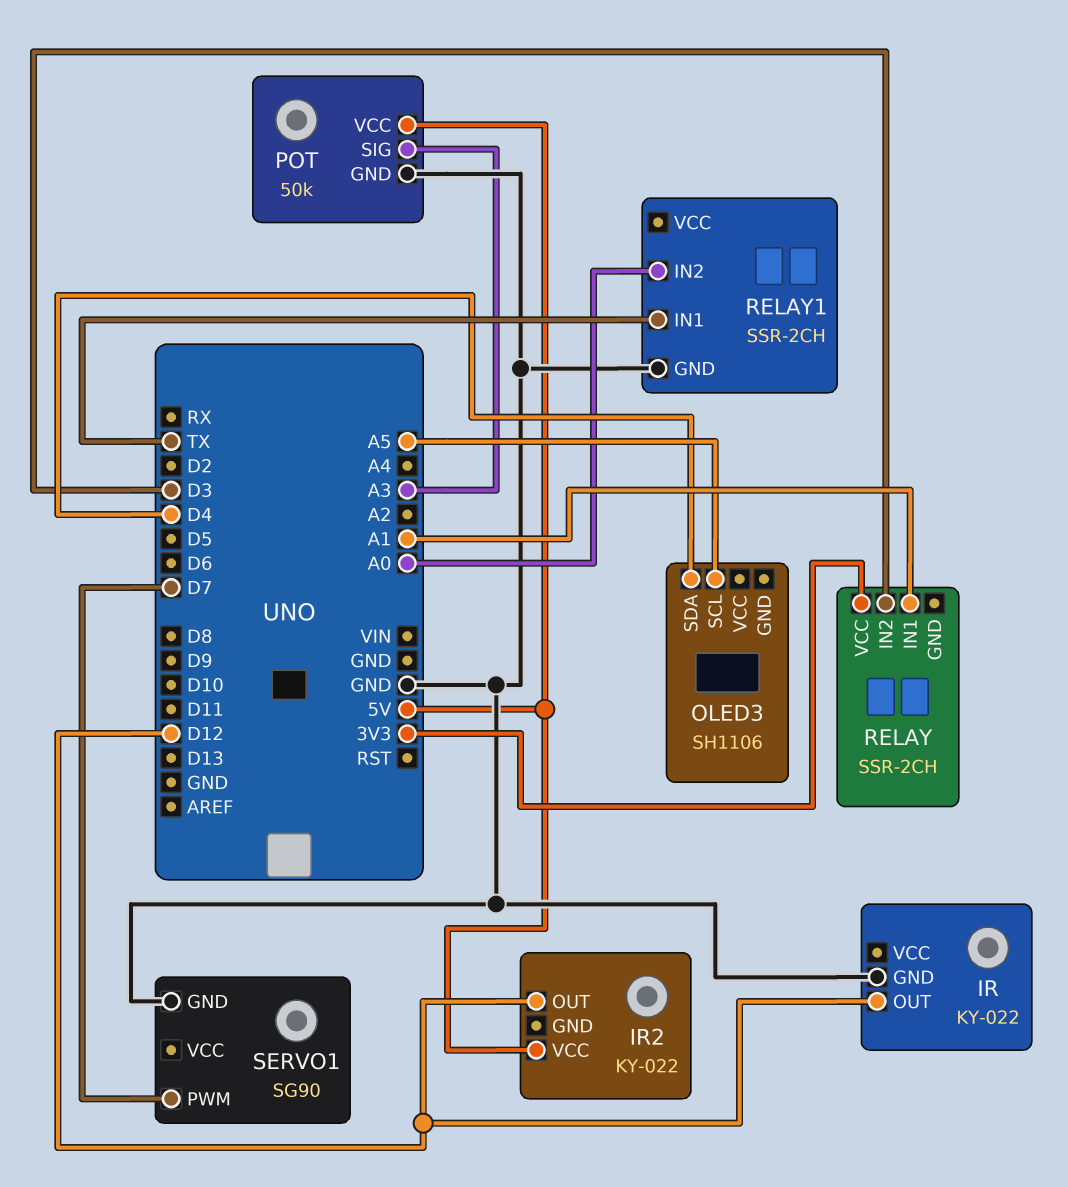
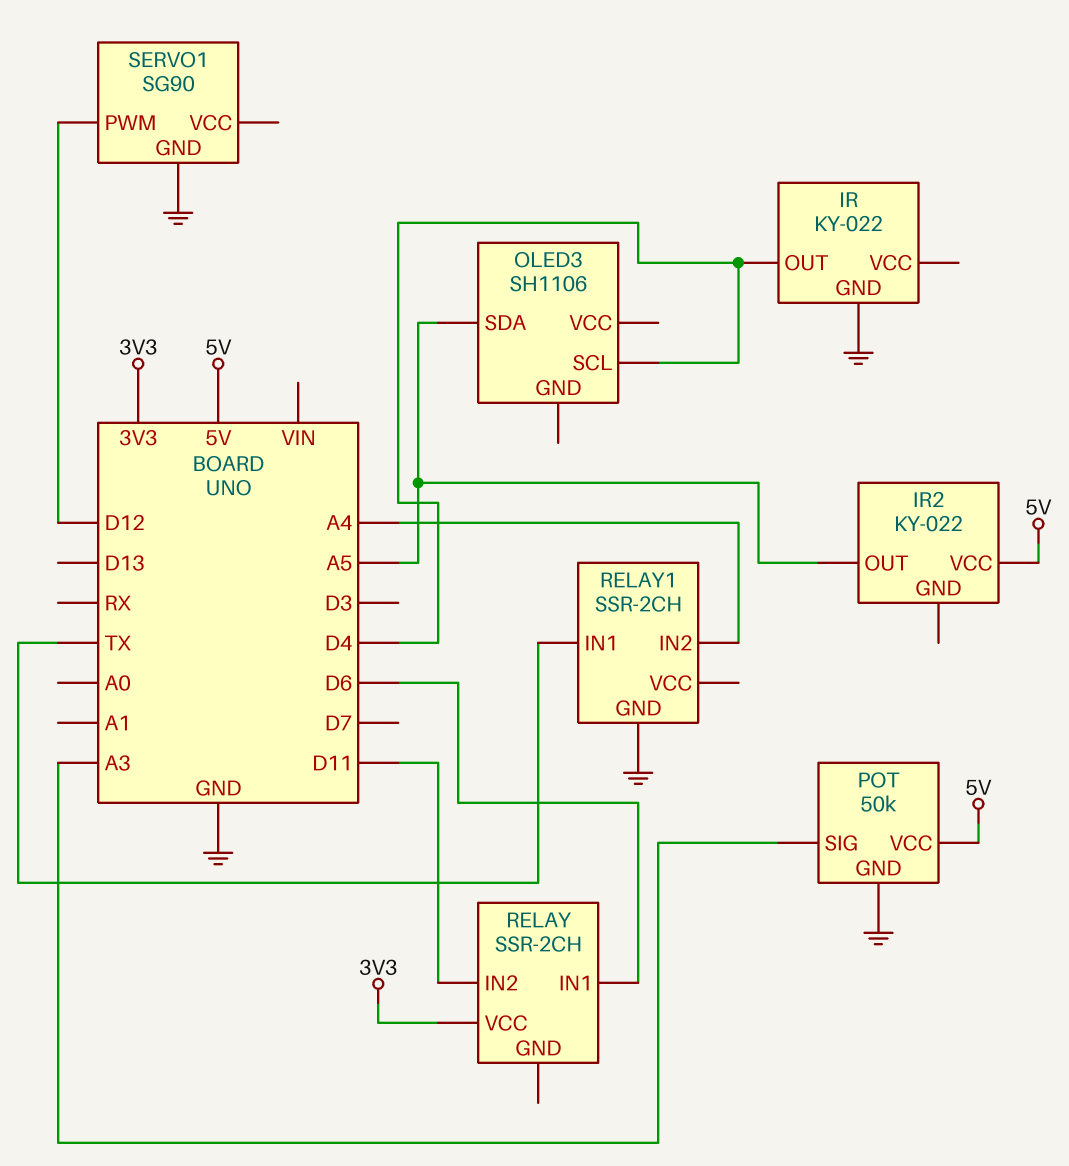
IR pin OUT: D12 -> D4
IR2 pin OUT: D12 -> A5
OLED3 pin SCL: A5 -> D4
OLED3 pin SDA: D4 -> A5
RELAY pin IN1: A1 -> D6
RELAY pin IN2: D3 -> D11
RELAY1 pin IN2: A0 -> A4
SERVO1 pin PWM: D7 -> D12

